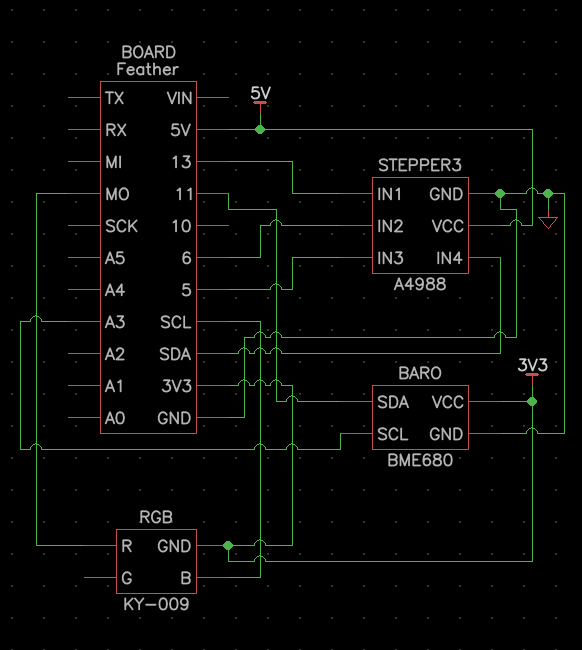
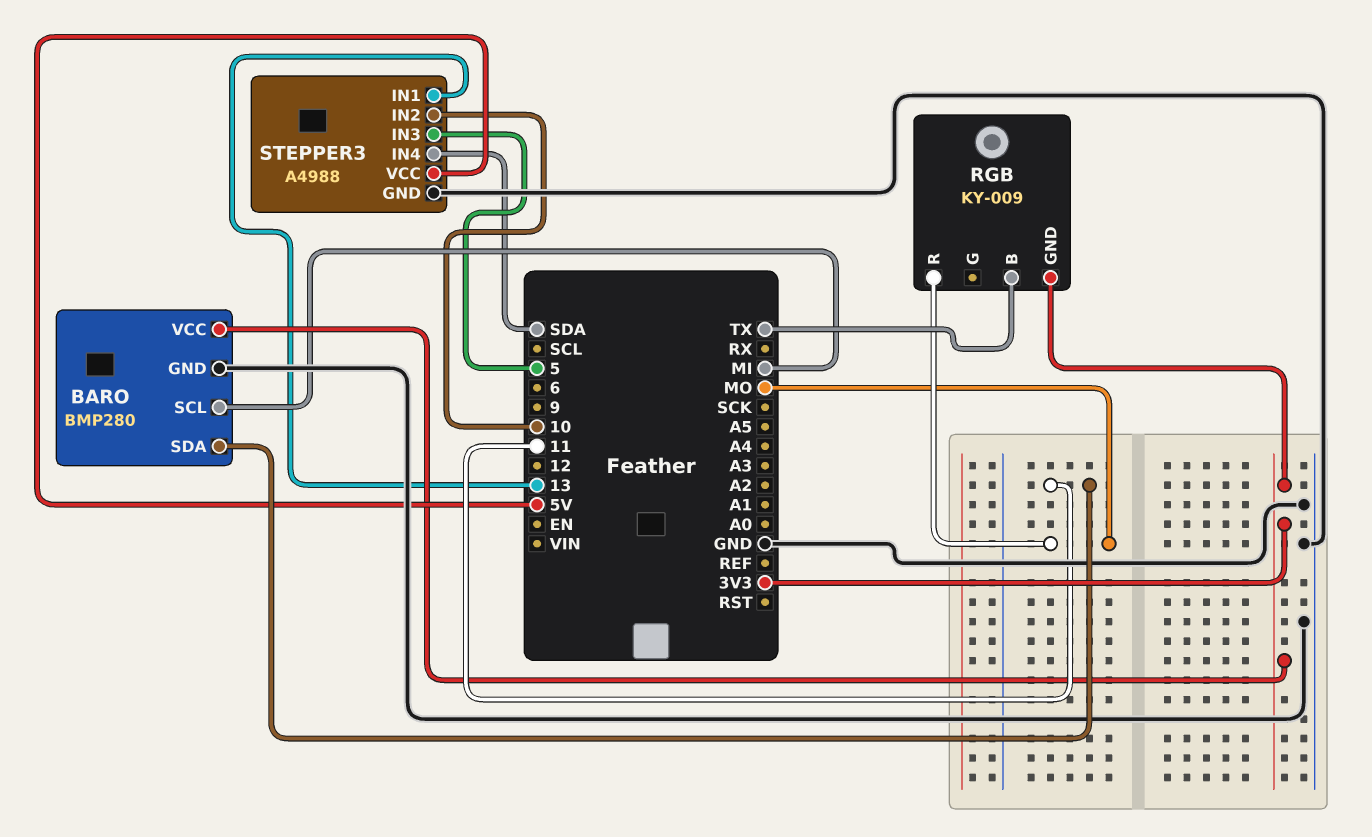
BARO: BME680 -> BMP280
BARO pin SCL: A3 -> MI
RGB pin B: SCL -> TX
STEPPER3 pin IN2: 6 -> 10

